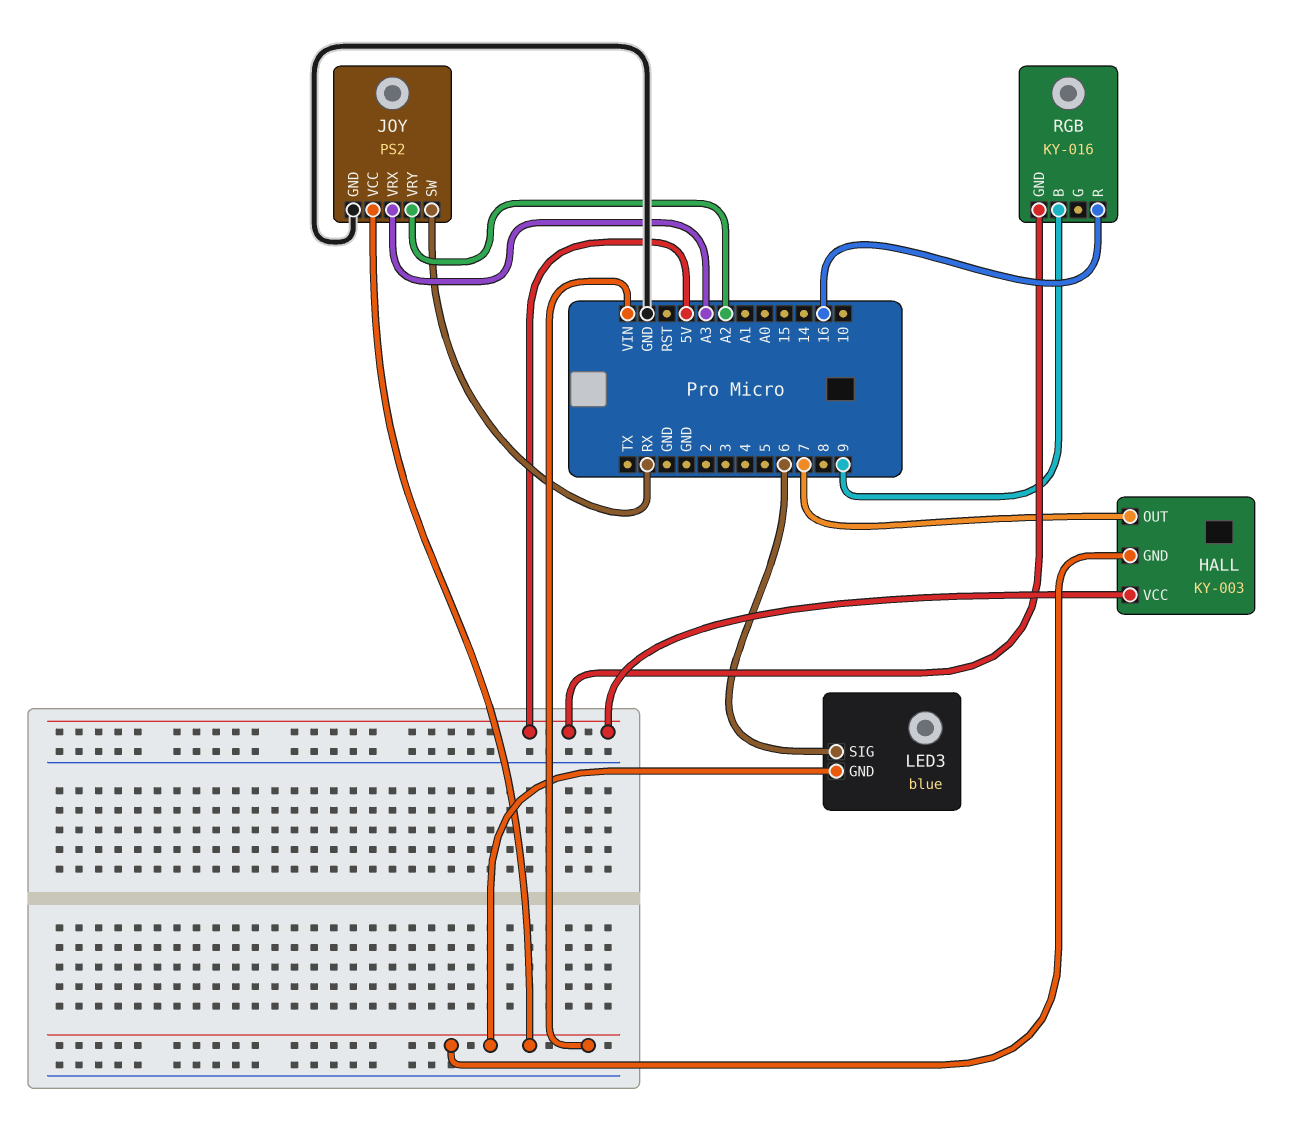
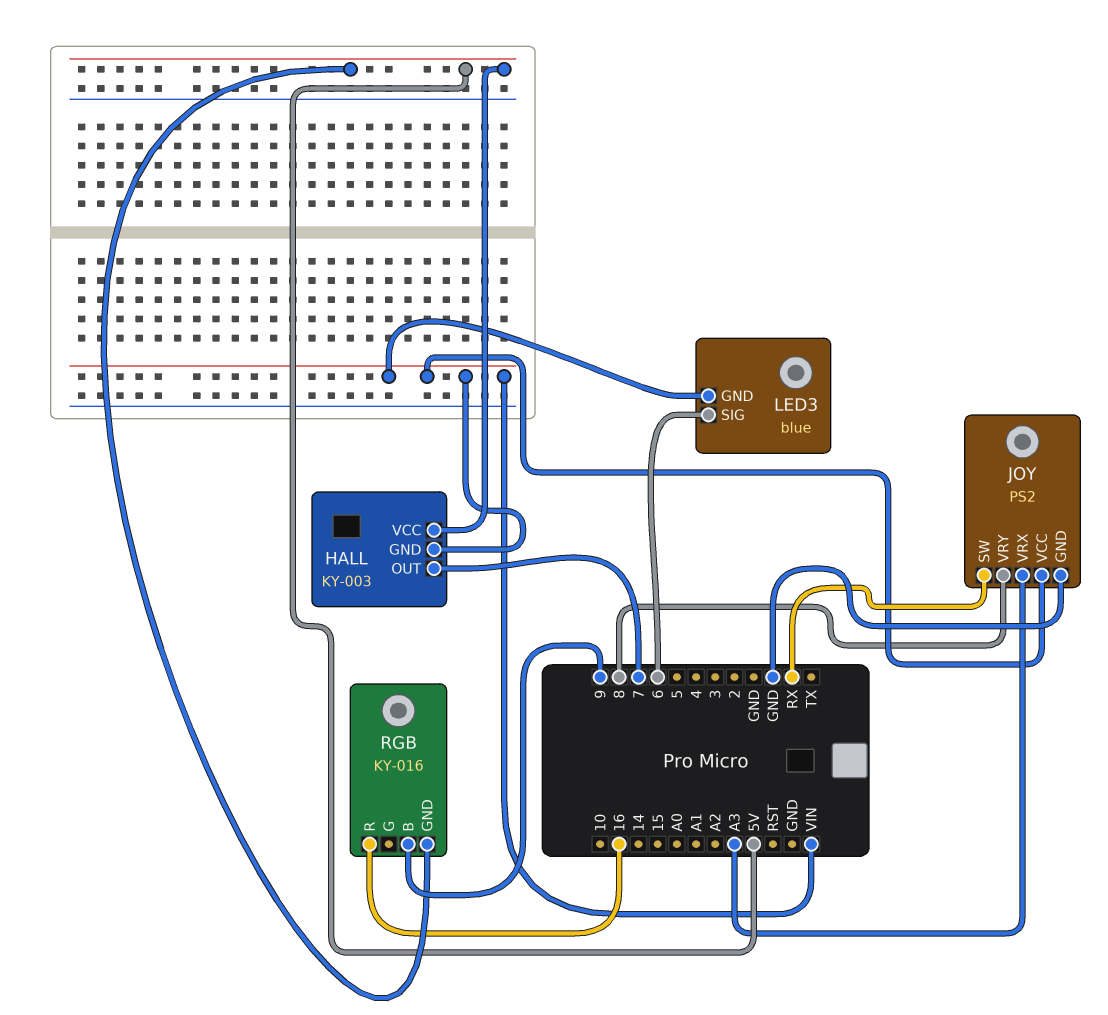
JOY pin VRY: A2 -> 8

